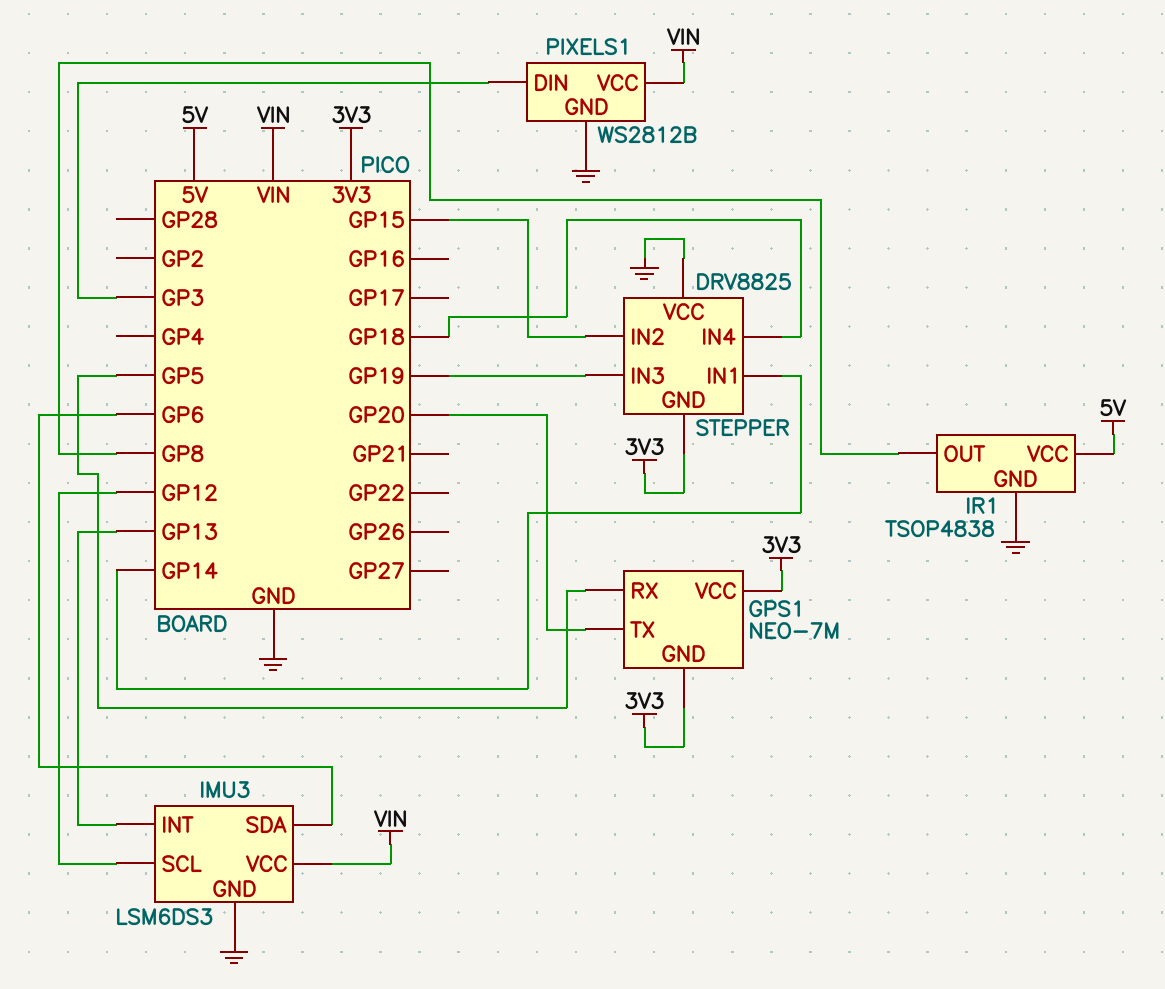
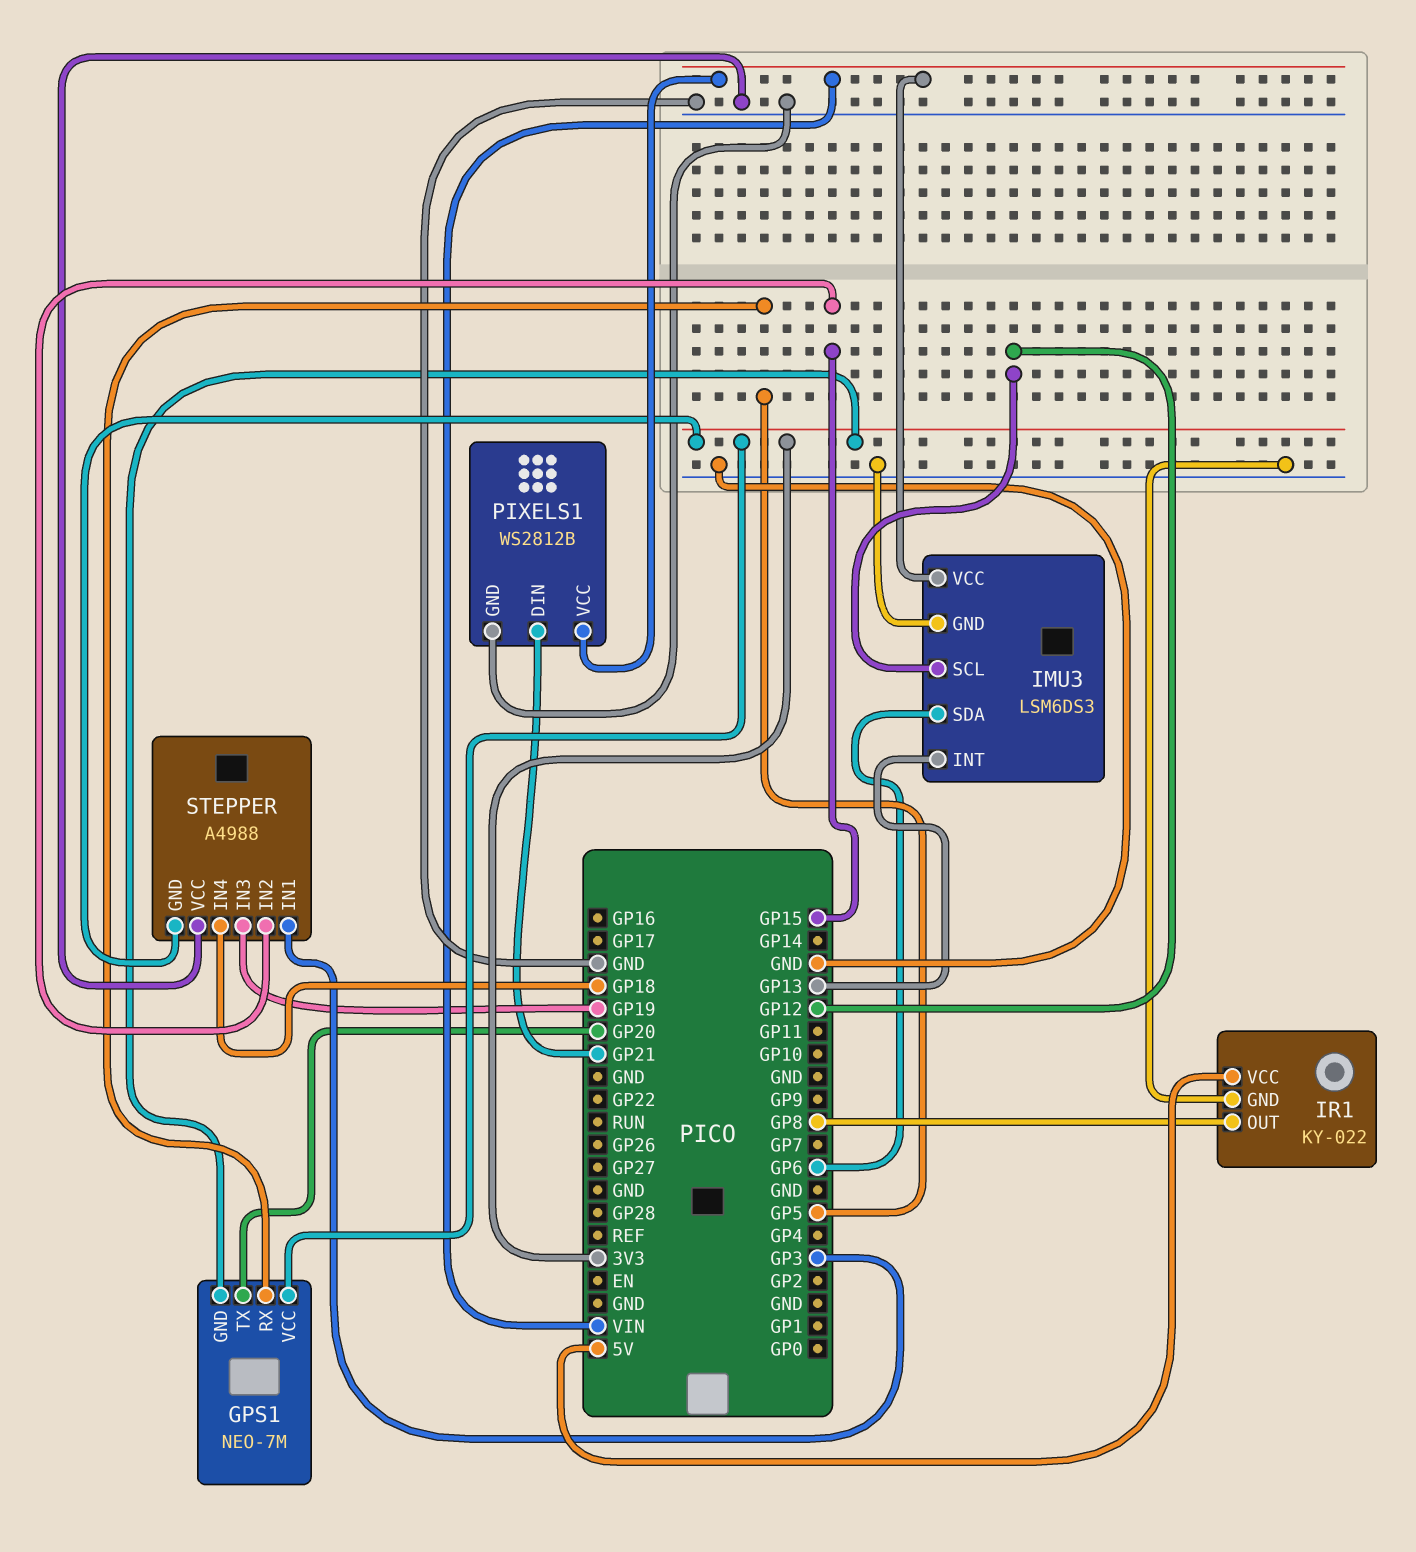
IR1: TSOP4838 -> KY-022
PIXELS1 pin DIN: GP3 -> GP21
STEPPER: DRV8825 -> A4988
STEPPER pin IN1: GP14 -> GP3

